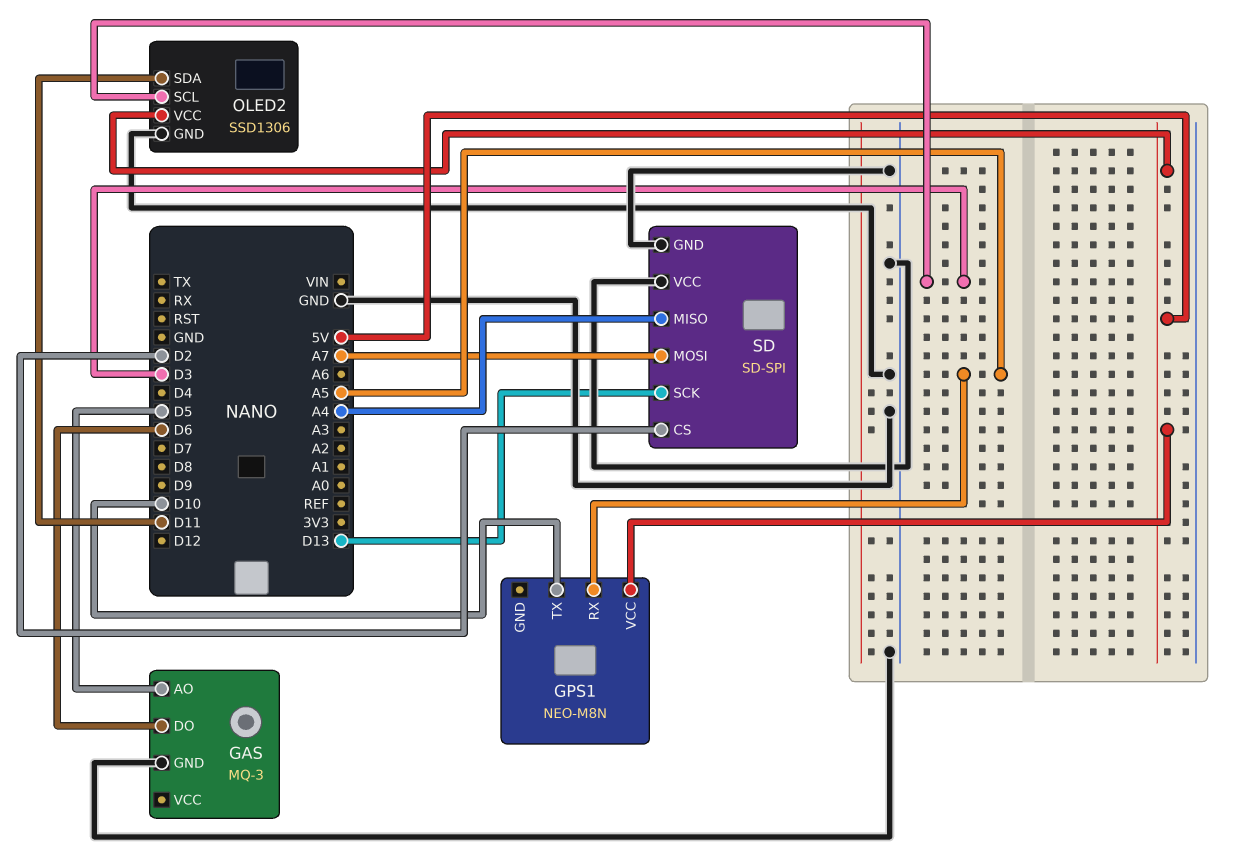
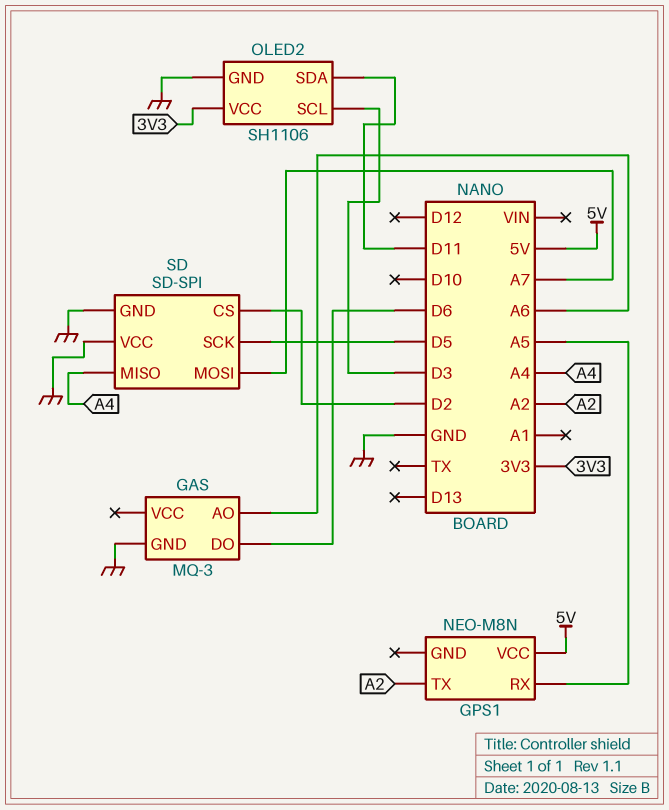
GAS pin AO: D5 -> A6
GPS1 pin TX: D10 -> A2
OLED2: SSD1306 -> SH1106
OLED2 pin VCC: 5V -> 3V3
SD pin SCK: D13 -> D5

